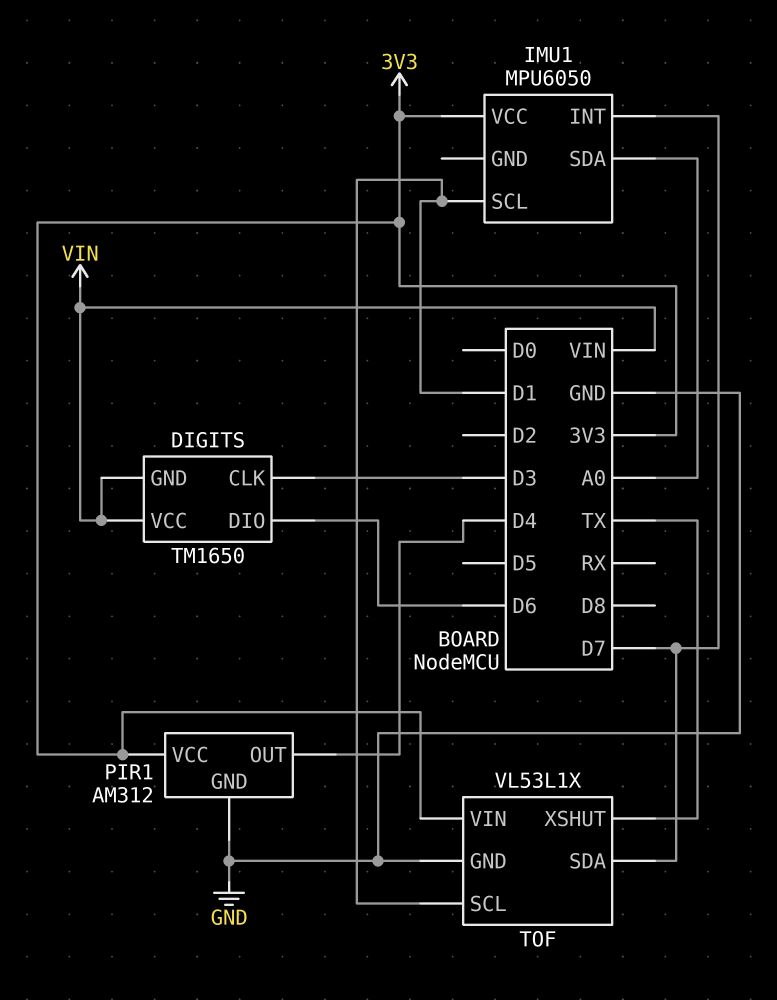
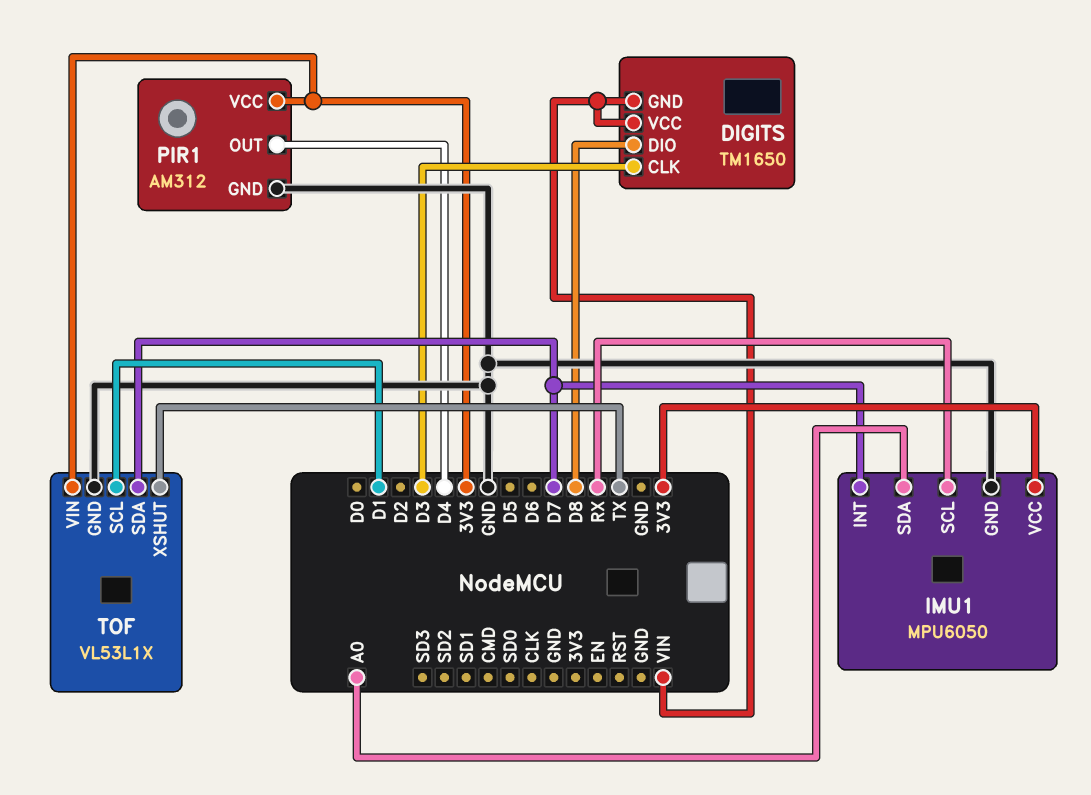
DIGITS pin DIO: D6 -> D8
IMU1 pin GND: none -> GND
IMU1 pin SCL: D1 -> RX

